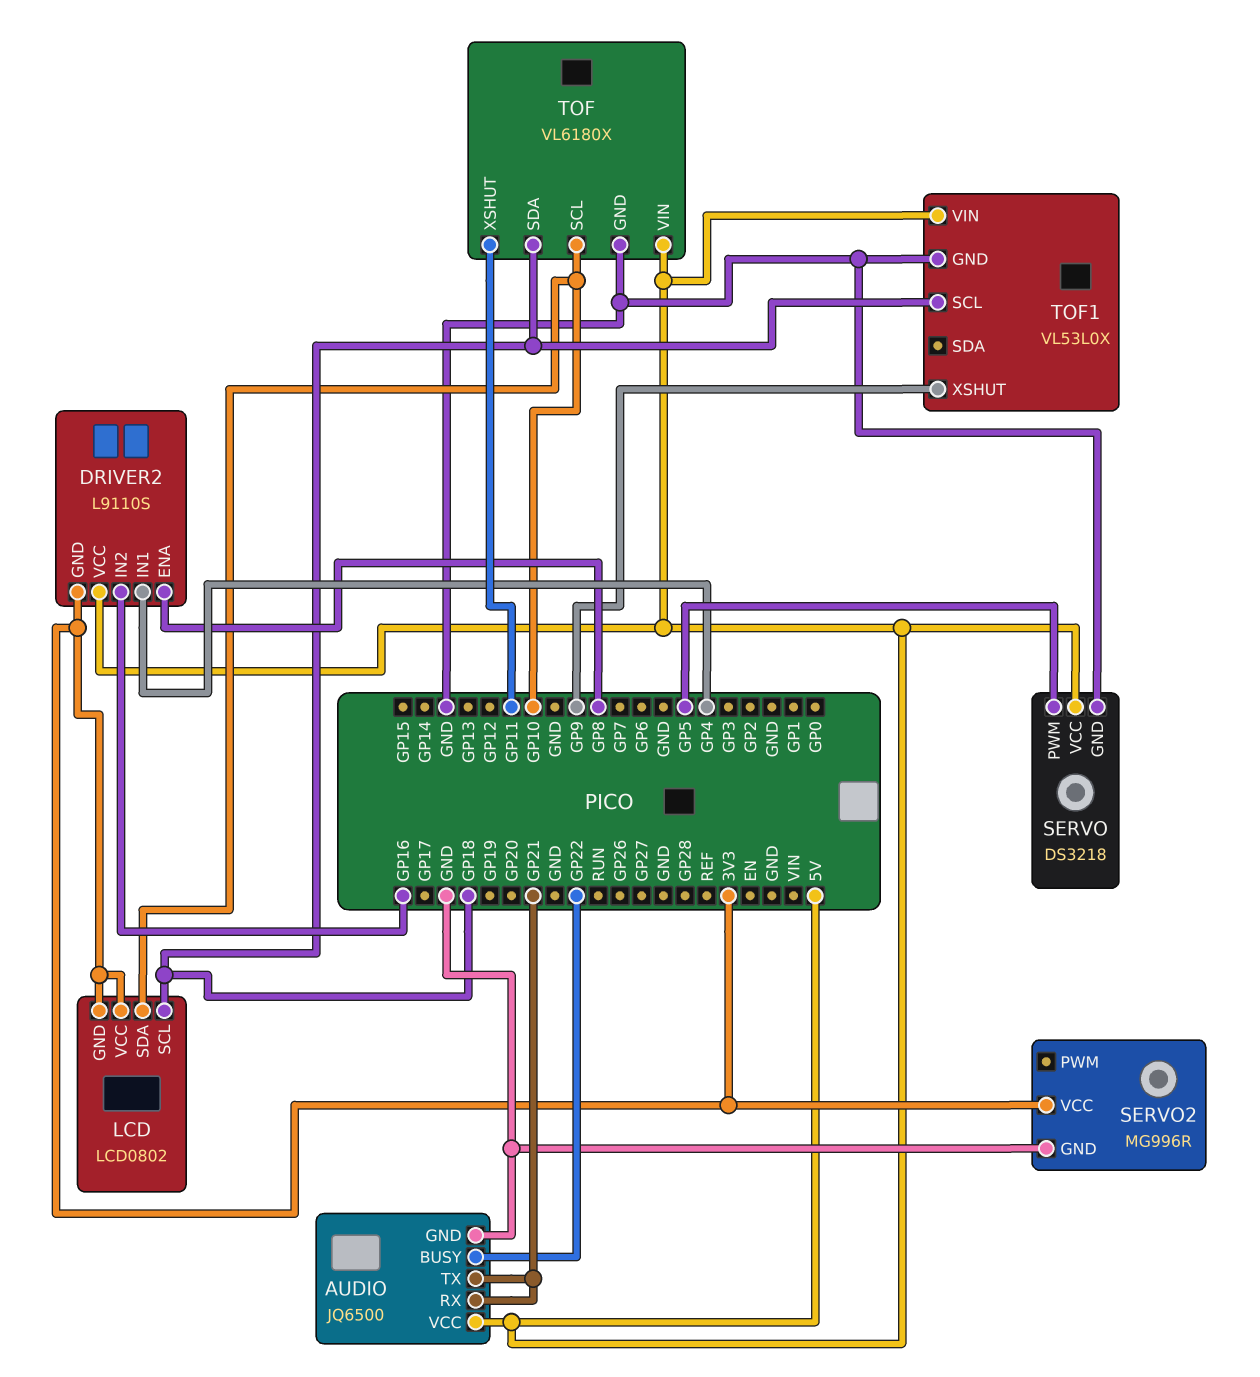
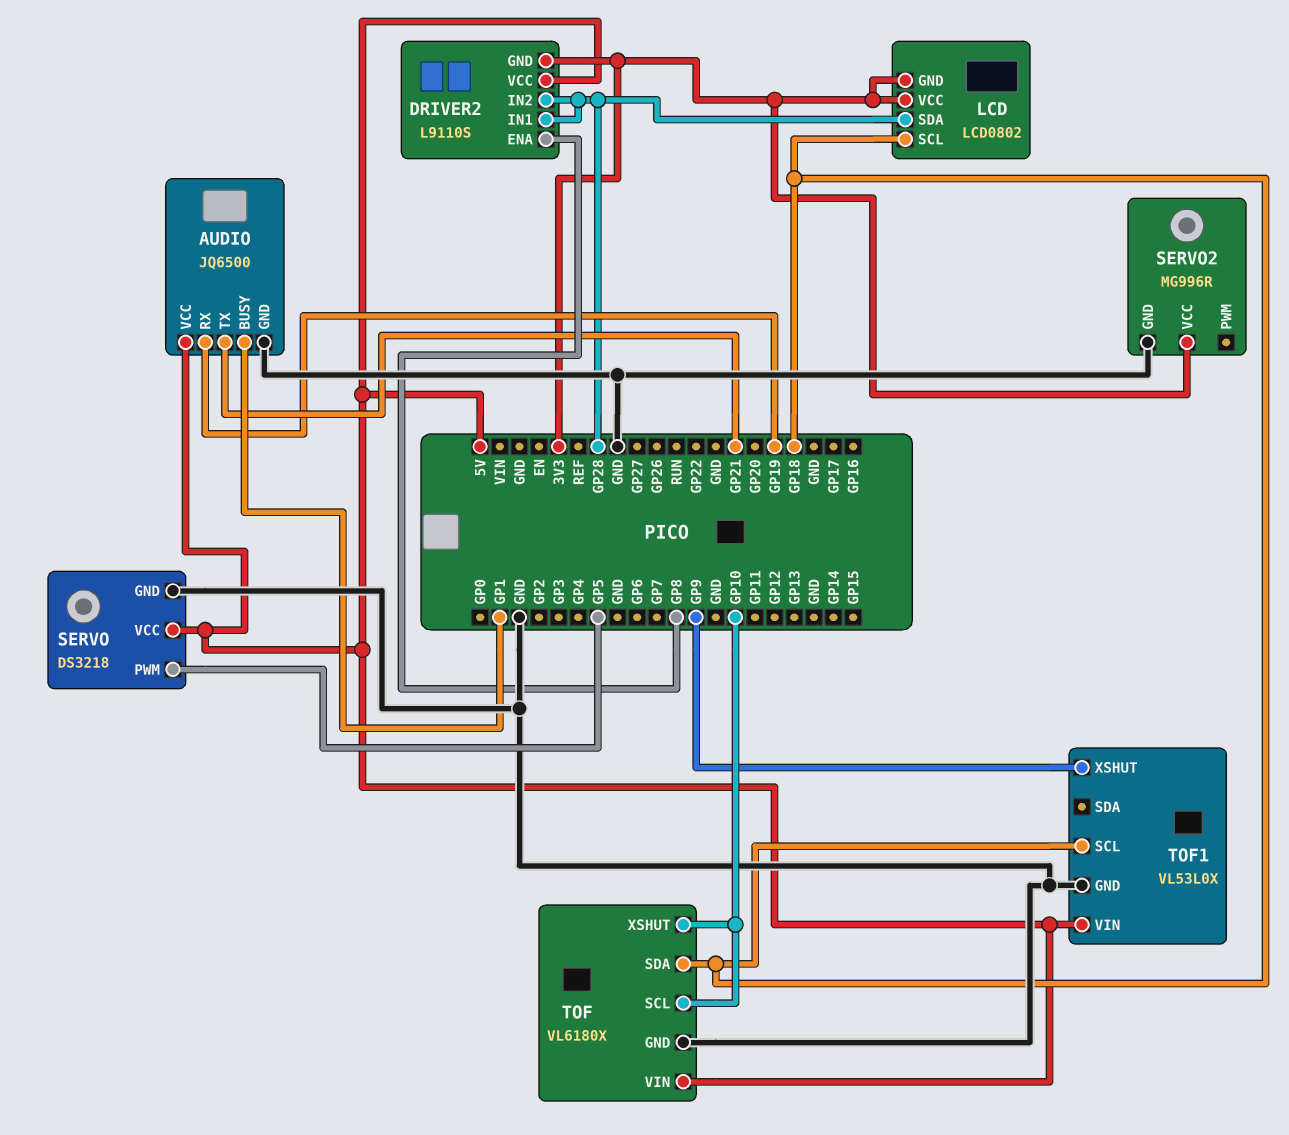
AUDIO pin BUSY: GP22 -> GP1
AUDIO pin RX: GP21 -> GP19
DRIVER2 pin IN1: GP4 -> GP28
DRIVER2 pin IN2: GP16 -> GP28
LCD pin SDA: GP10 -> GP28
TOF pin XSHUT: GP11 -> GP10

